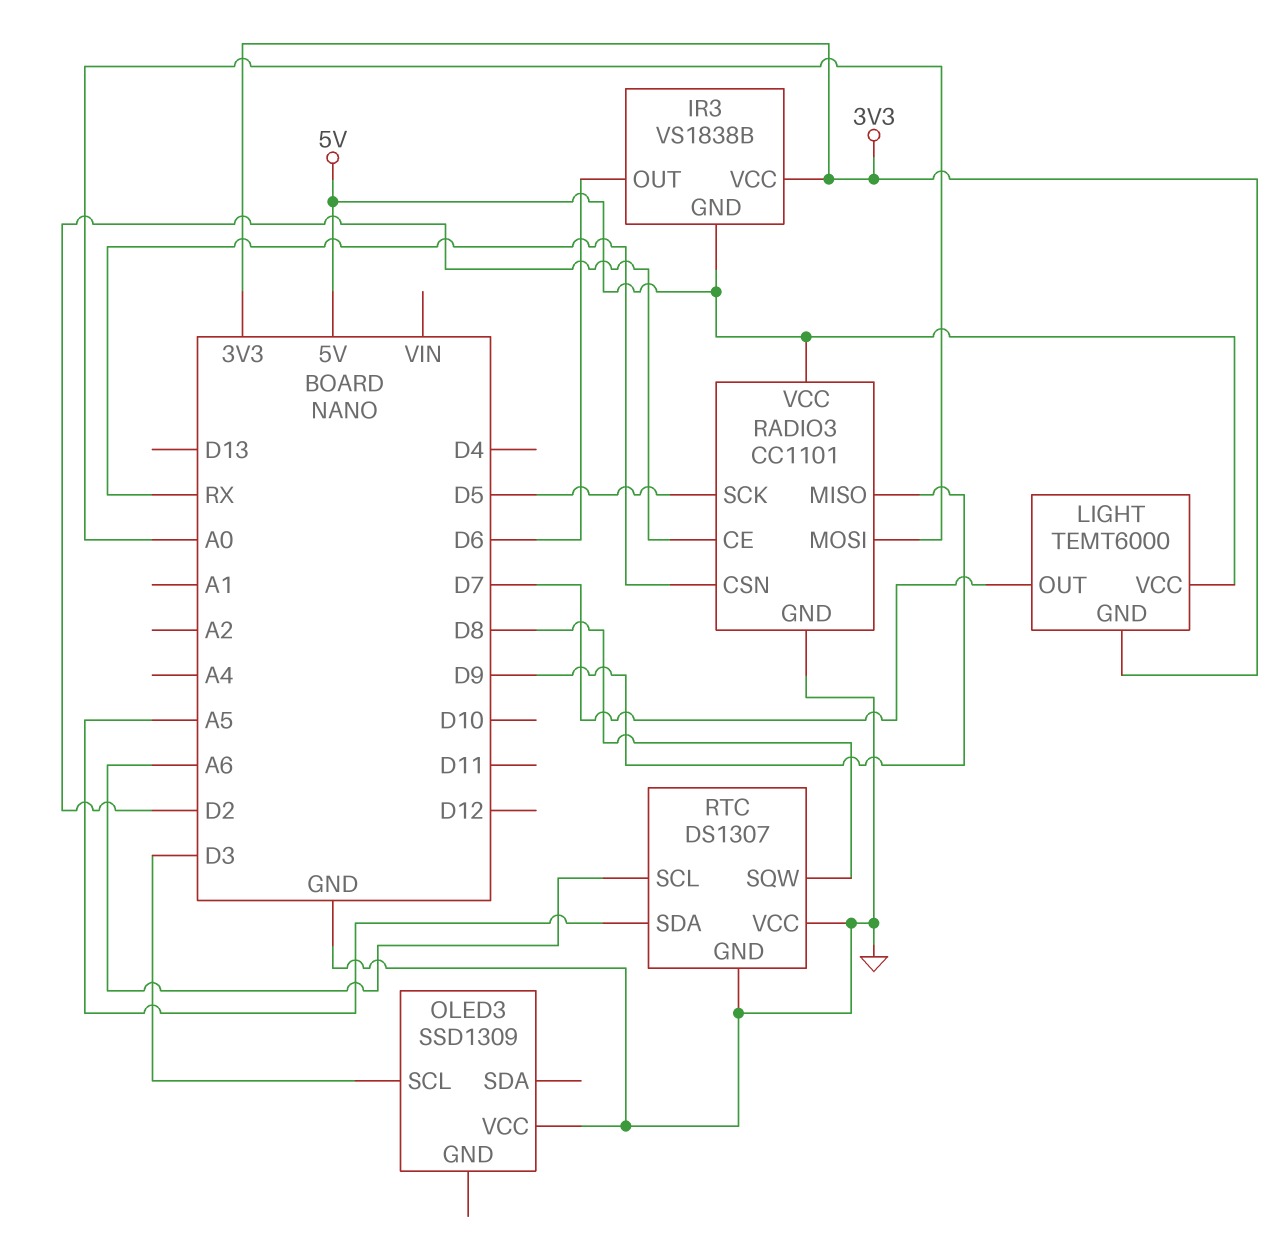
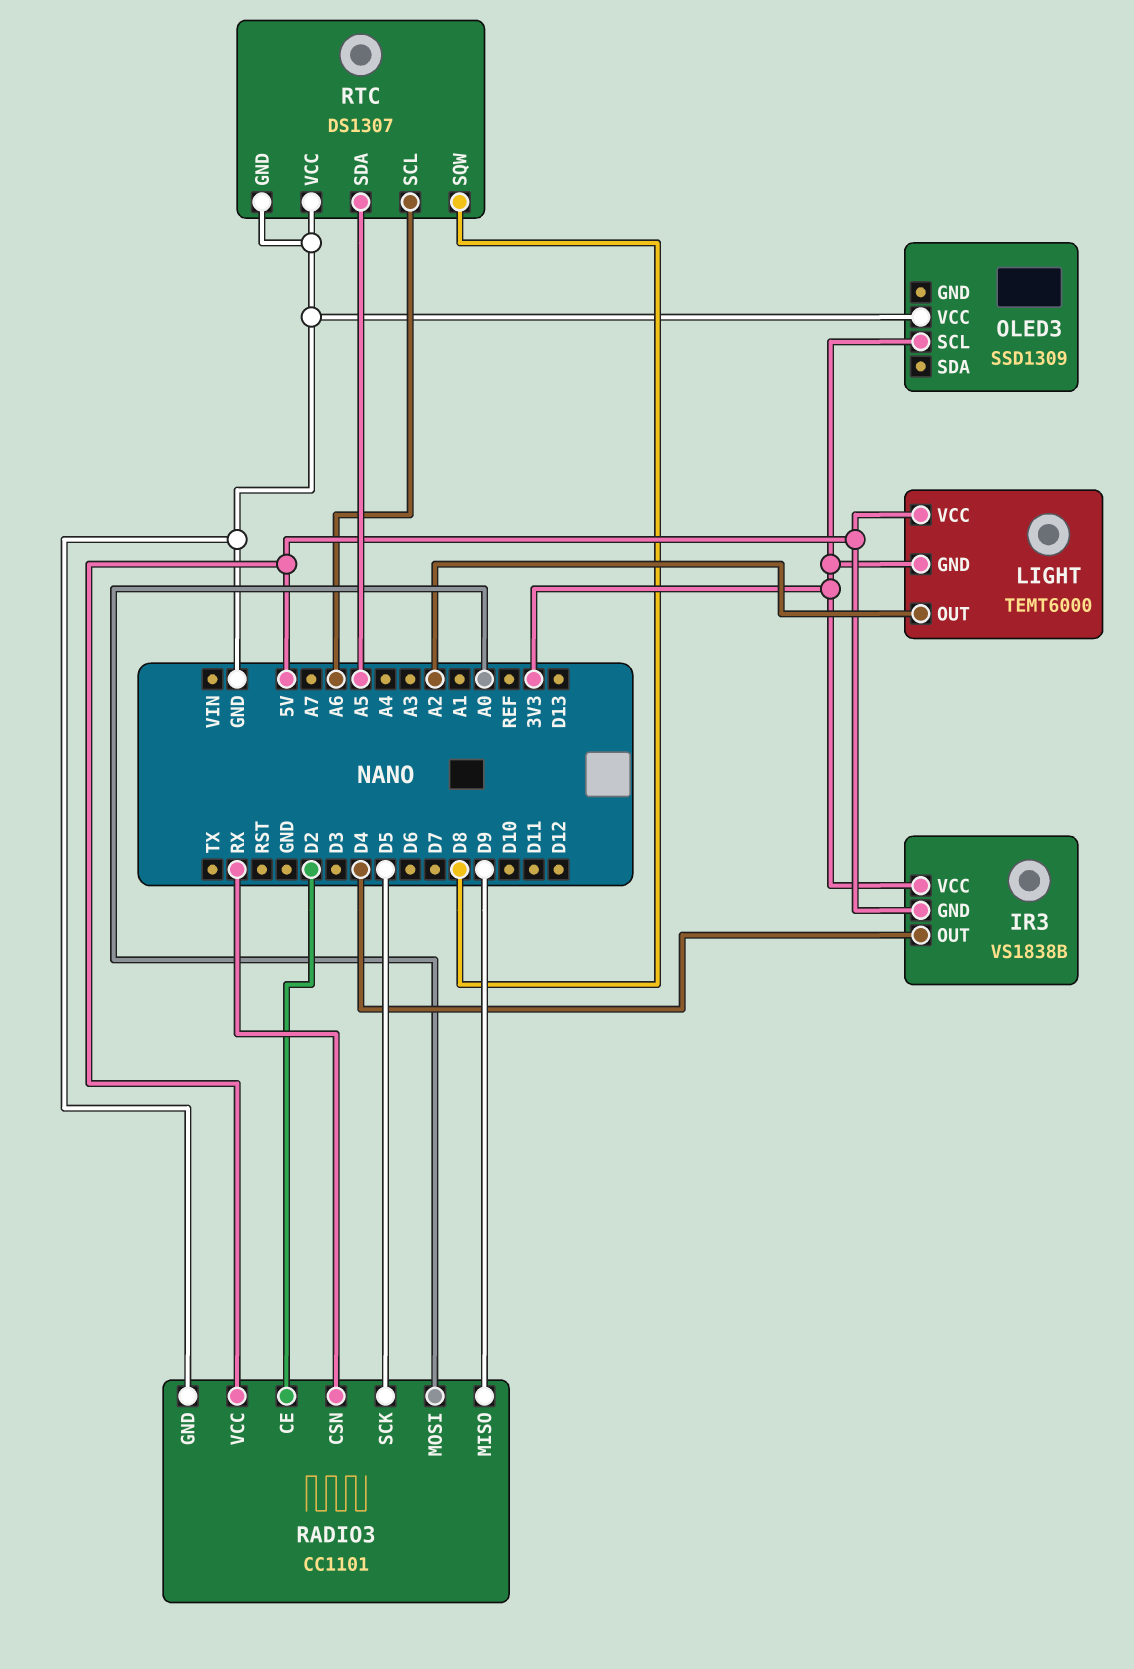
IR3 pin OUT: D6 -> D4
LIGHT pin OUT: D7 -> A2
OLED3 pin SCL: D3 -> 3V3

